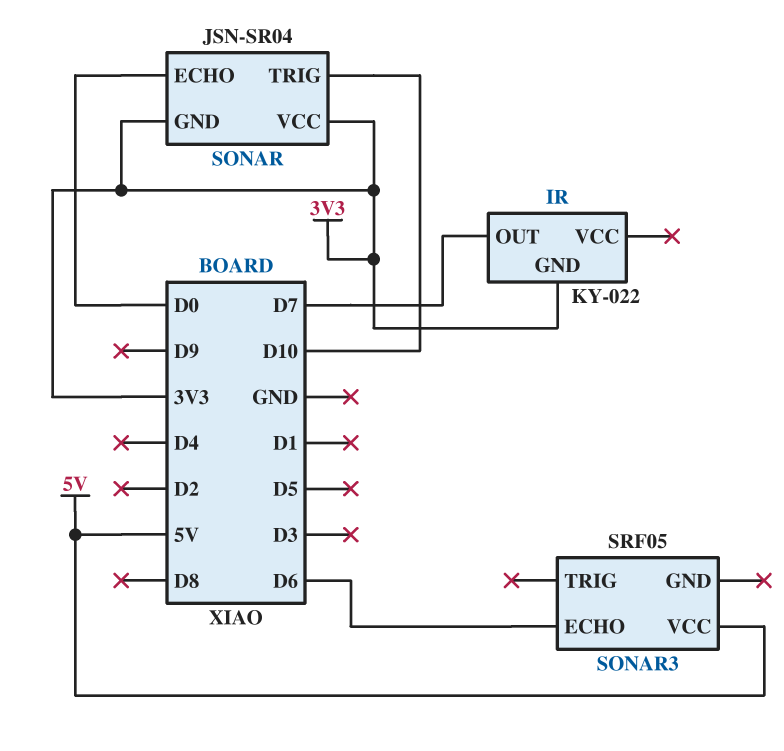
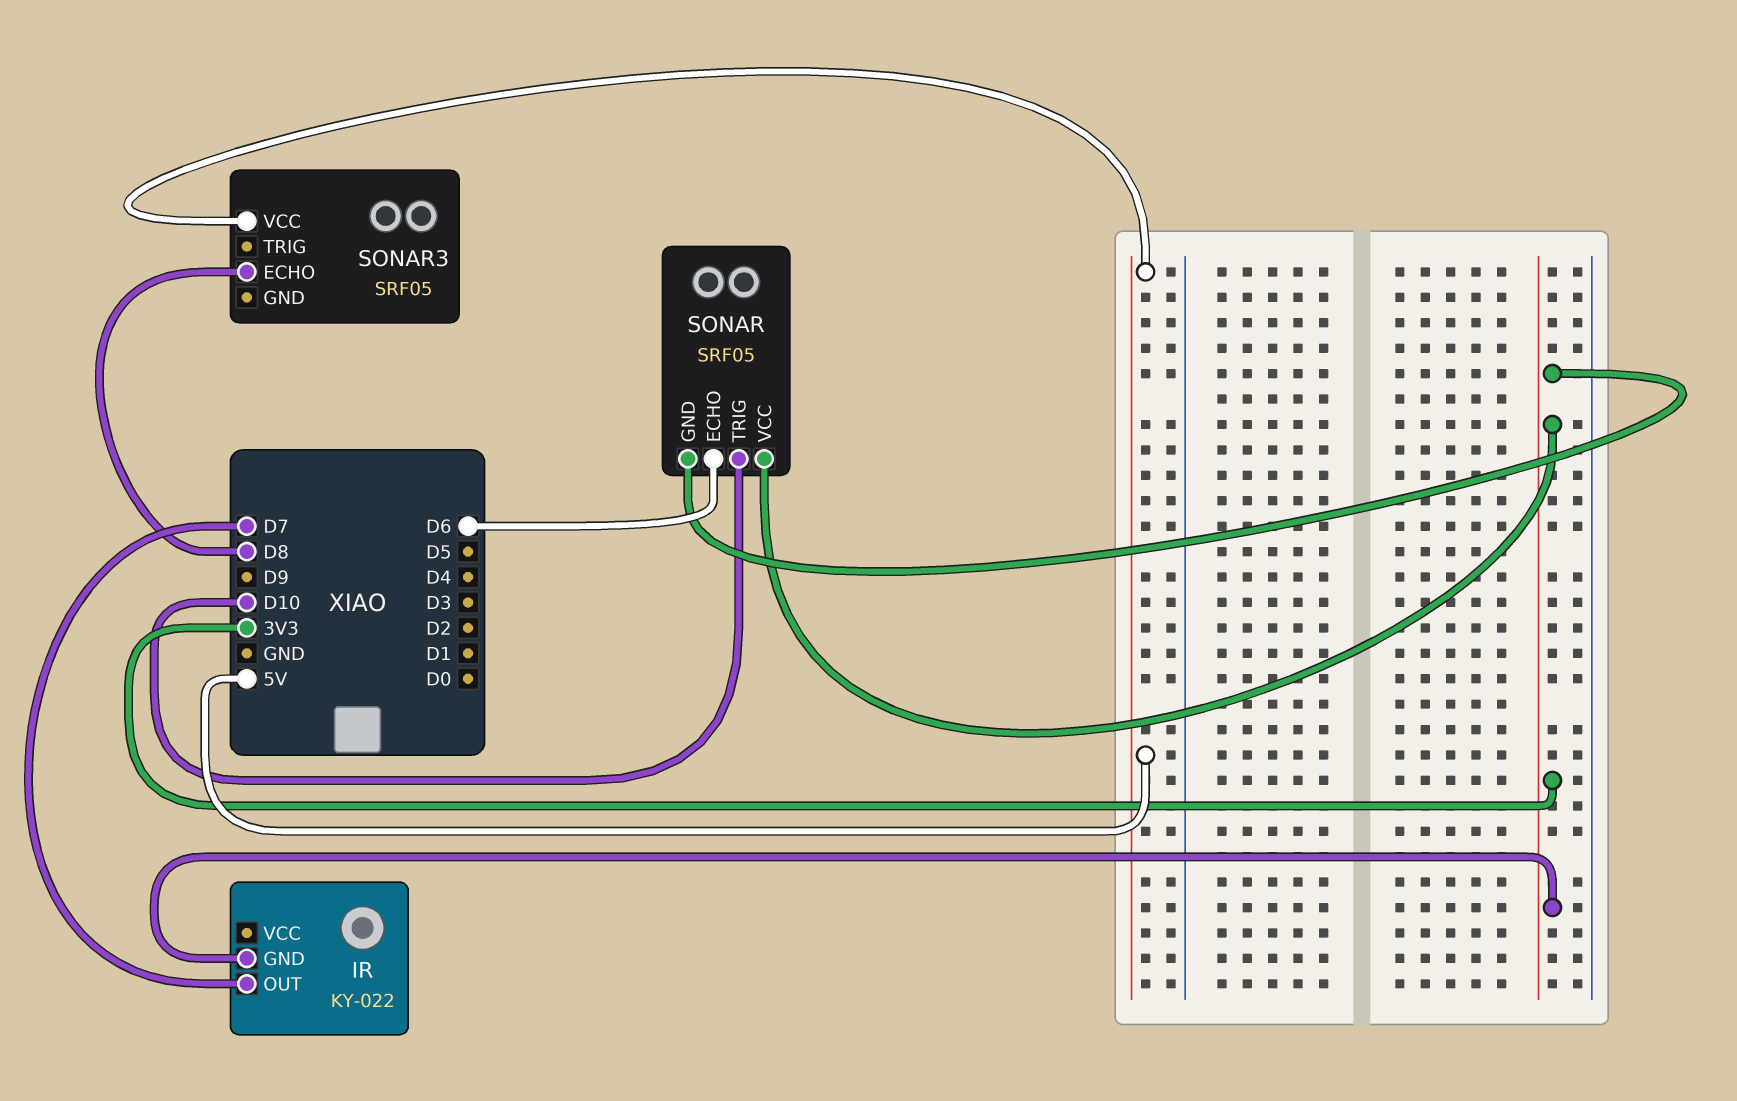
SONAR: JSN-SR04 -> SRF05
SONAR pin ECHO: D0 -> D6
SONAR3 pin ECHO: D6 -> D8

